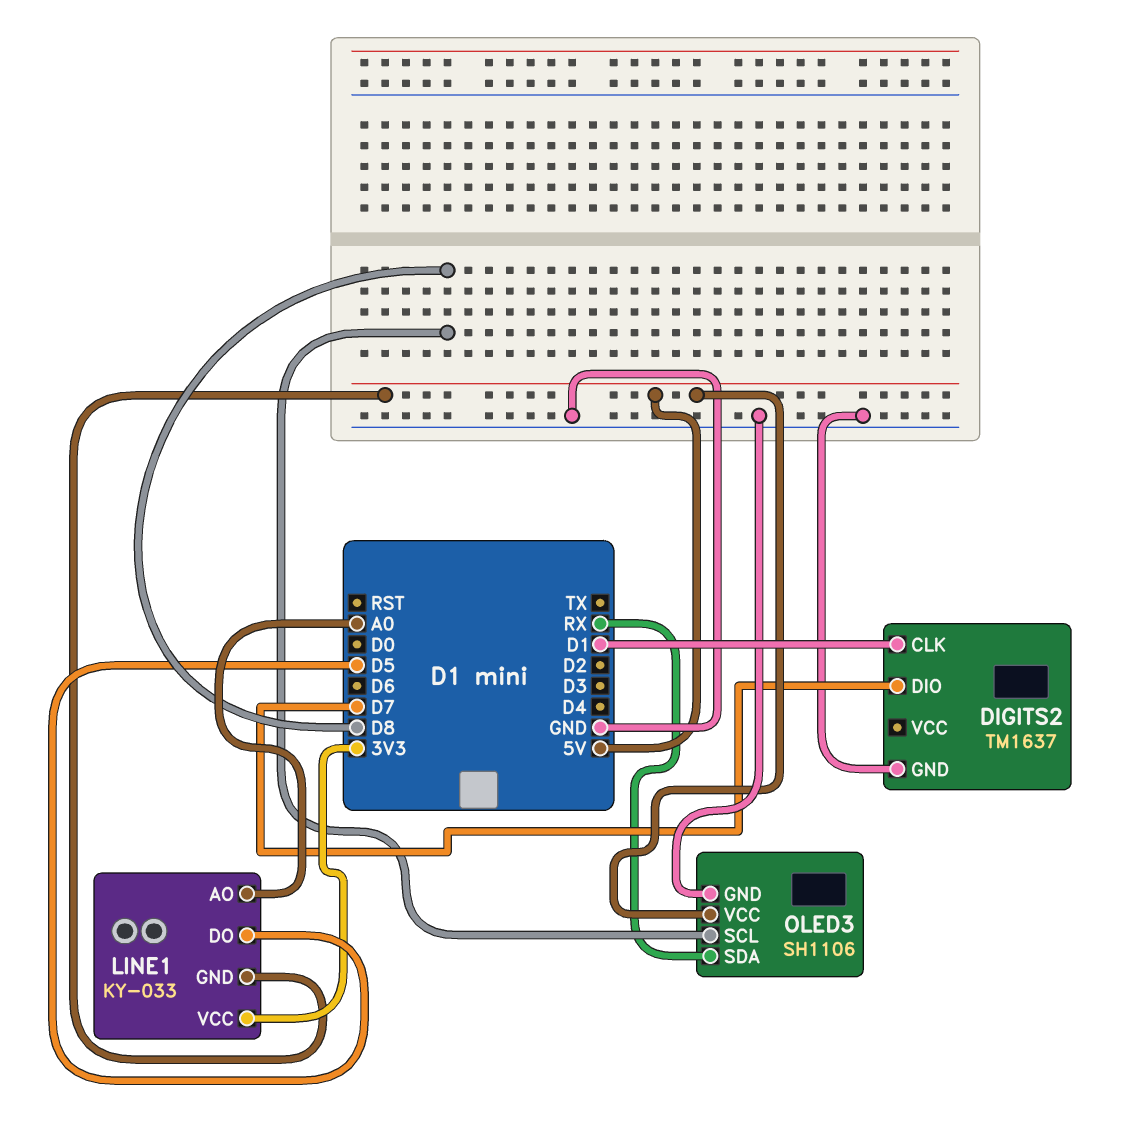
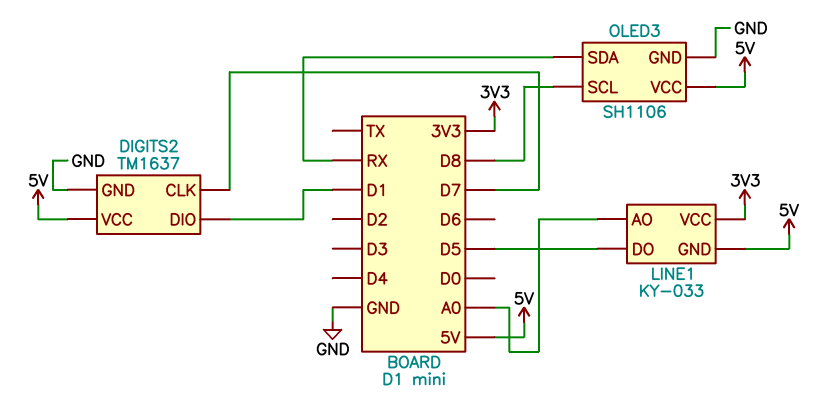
DIGITS2 pin CLK: D1 -> D7
DIGITS2 pin DIO: D7 -> D1
DIGITS2 pin VCC: none -> 5V

